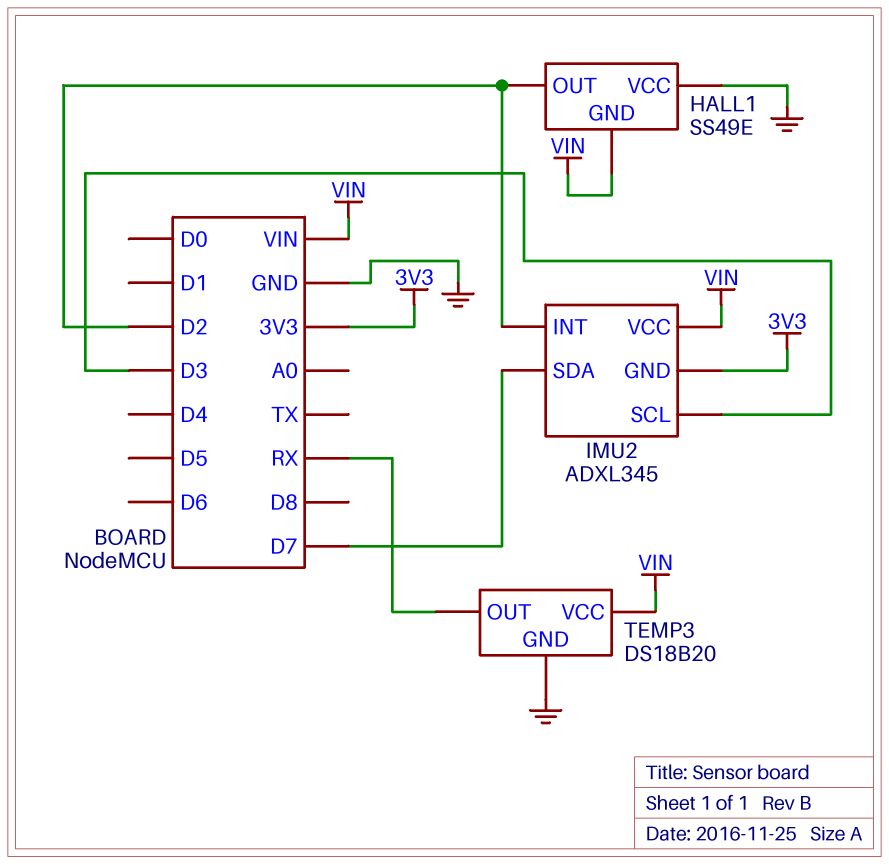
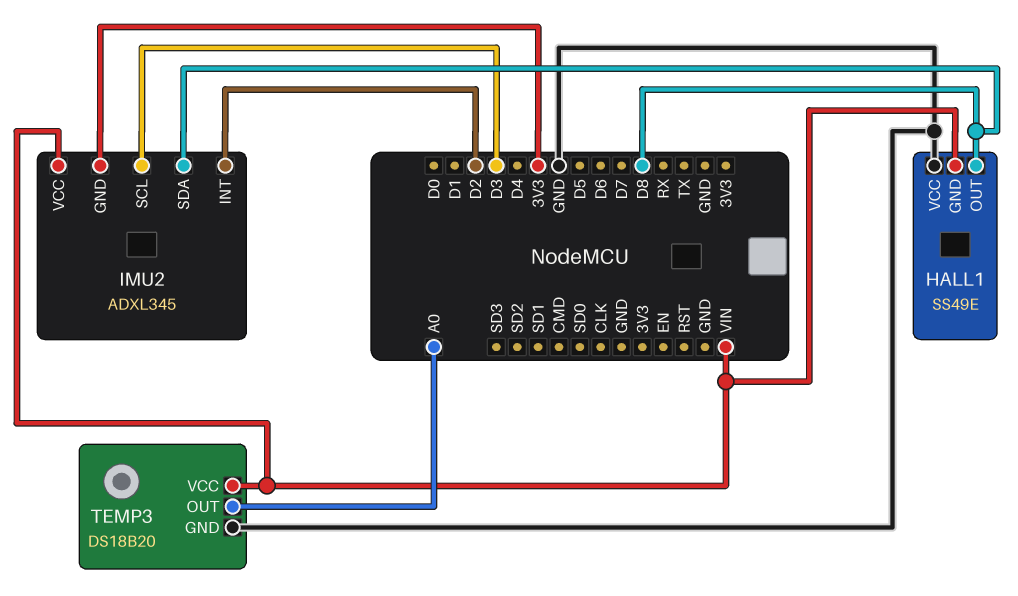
HALL1 pin OUT: D2 -> D8
IMU2 pin SDA: D7 -> D8
TEMP3 pin OUT: RX -> A0

